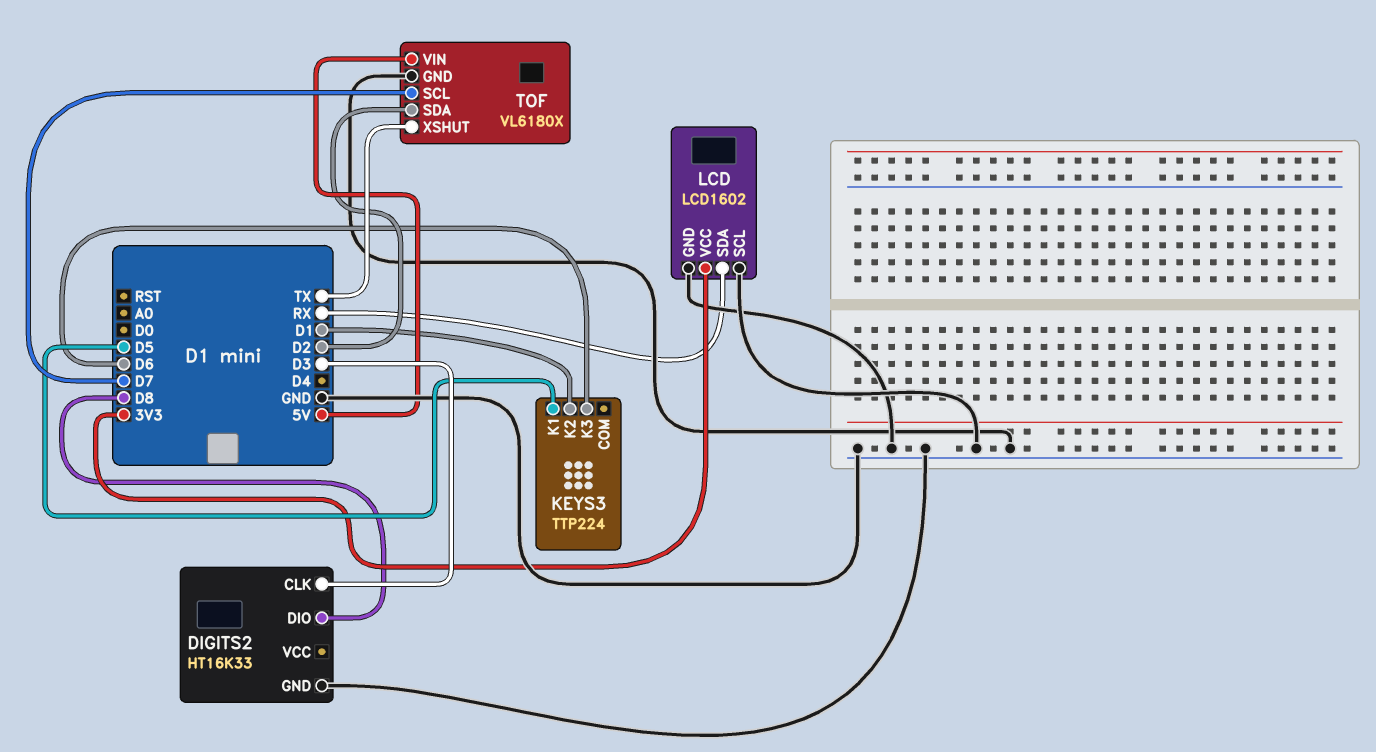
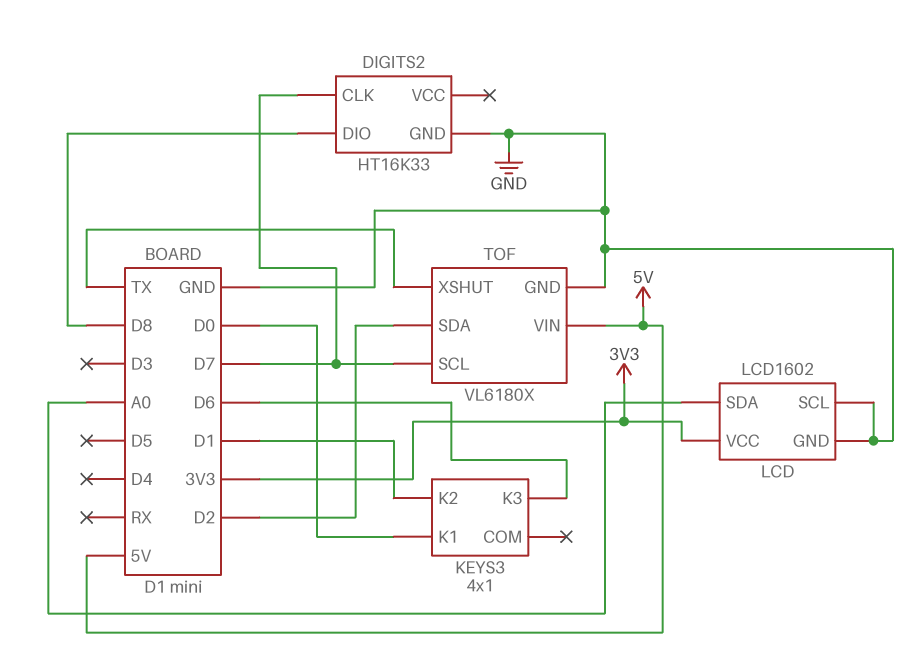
DIGITS2 pin CLK: D3 -> D7
KEYS3: TTP224 -> 4x1
KEYS3 pin K1: D5 -> D0
LCD pin SDA: RX -> A0

